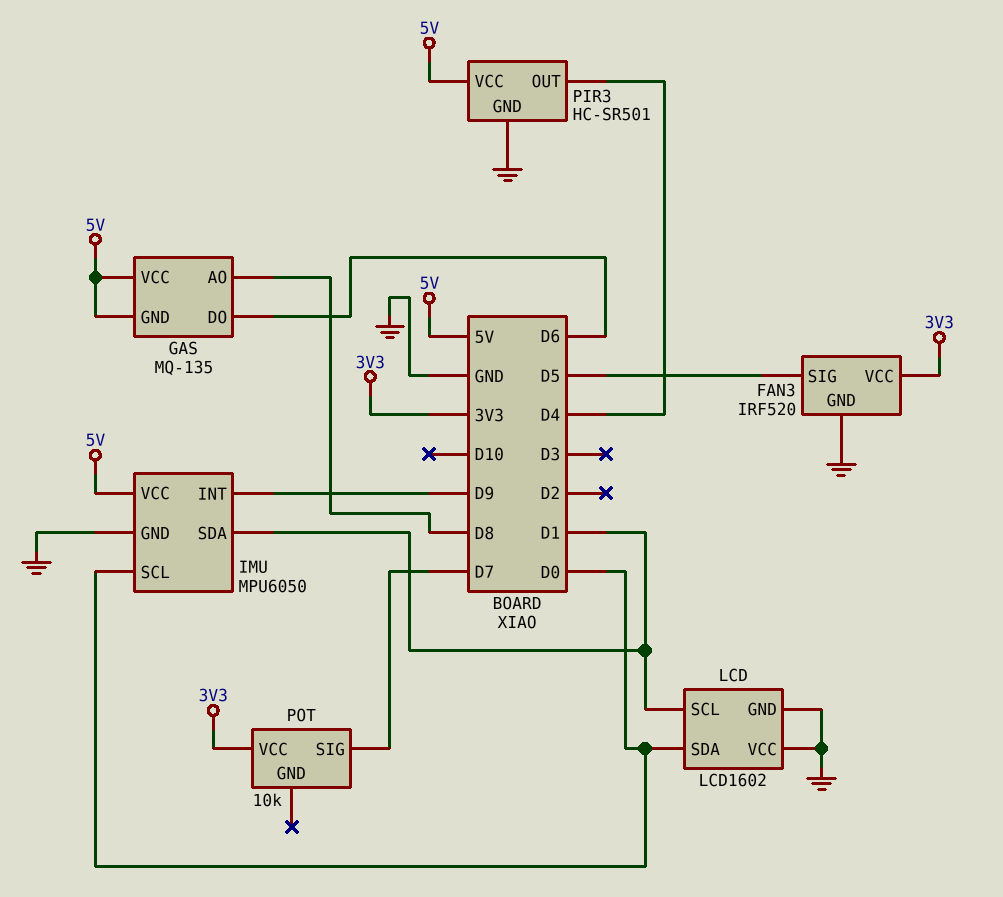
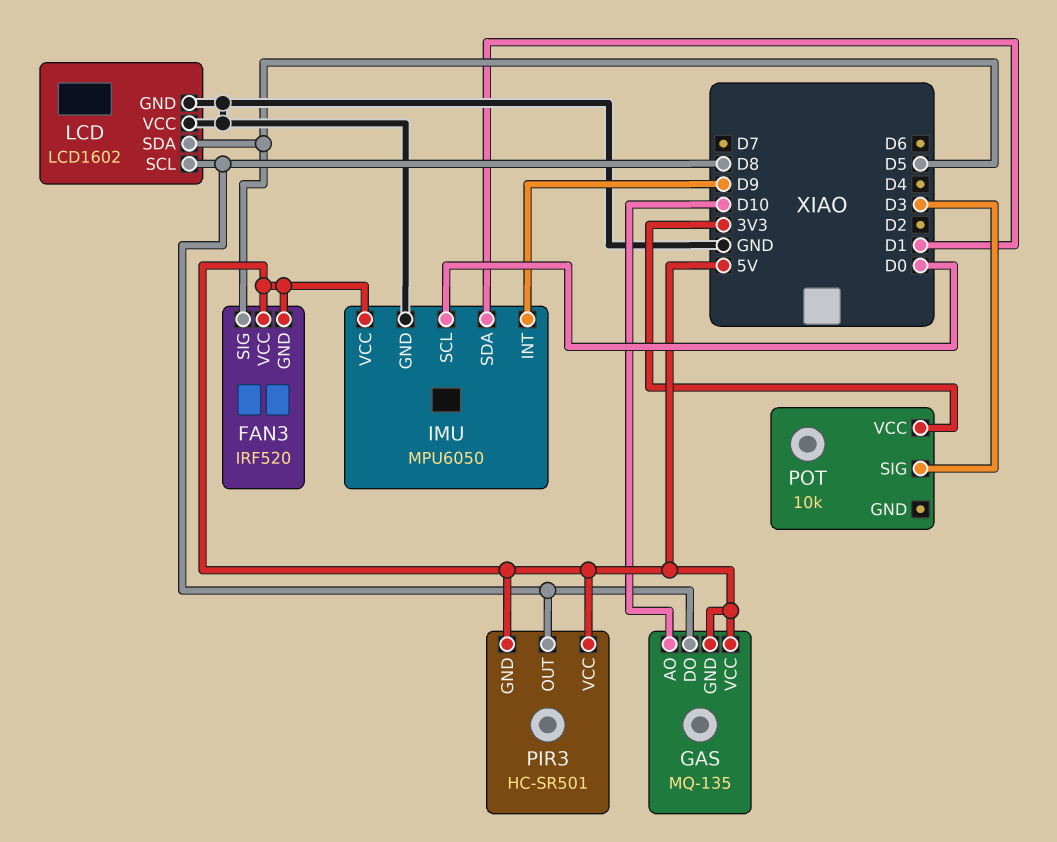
FAN3 pin GND: GND -> 5V
FAN3 pin VCC: 3V3 -> 5V
GAS pin AO: D8 -> D10
GAS pin DO: D6 -> D8
LCD pin SCL: D1 -> D8
LCD pin SDA: D0 -> D5
PIR3 pin GND: GND -> 5V
PIR3 pin OUT: D4 -> D8
POT pin SIG: D7 -> D3

